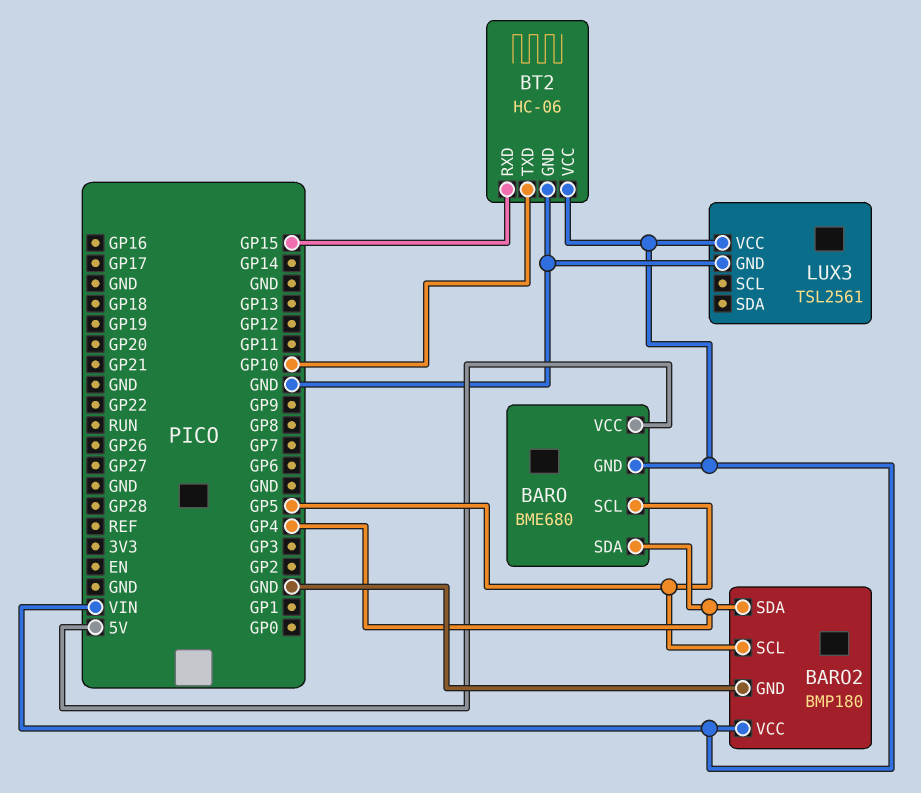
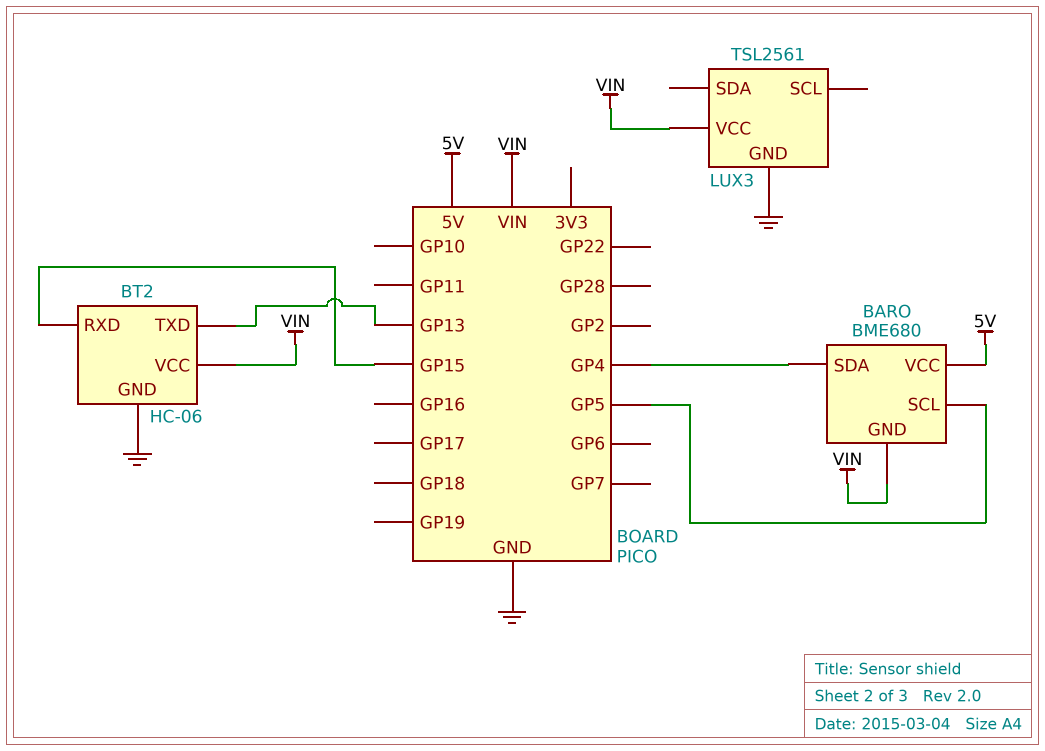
BARO2: BMP180 -> none
BARO2 pin GND: GND -> none
BARO2 pin SCL: GP5 -> none
BARO2 pin SDA: GP4 -> none
BARO2 pin VCC: VIN -> none
BT2 pin TXD: GP10 -> GP13

